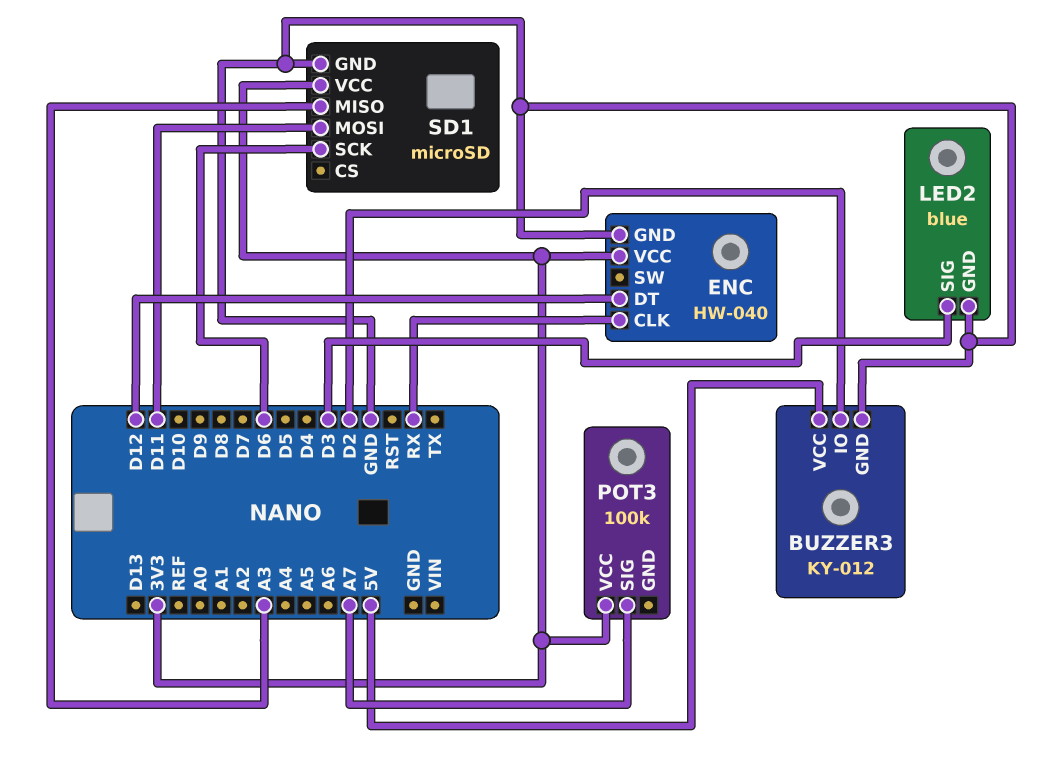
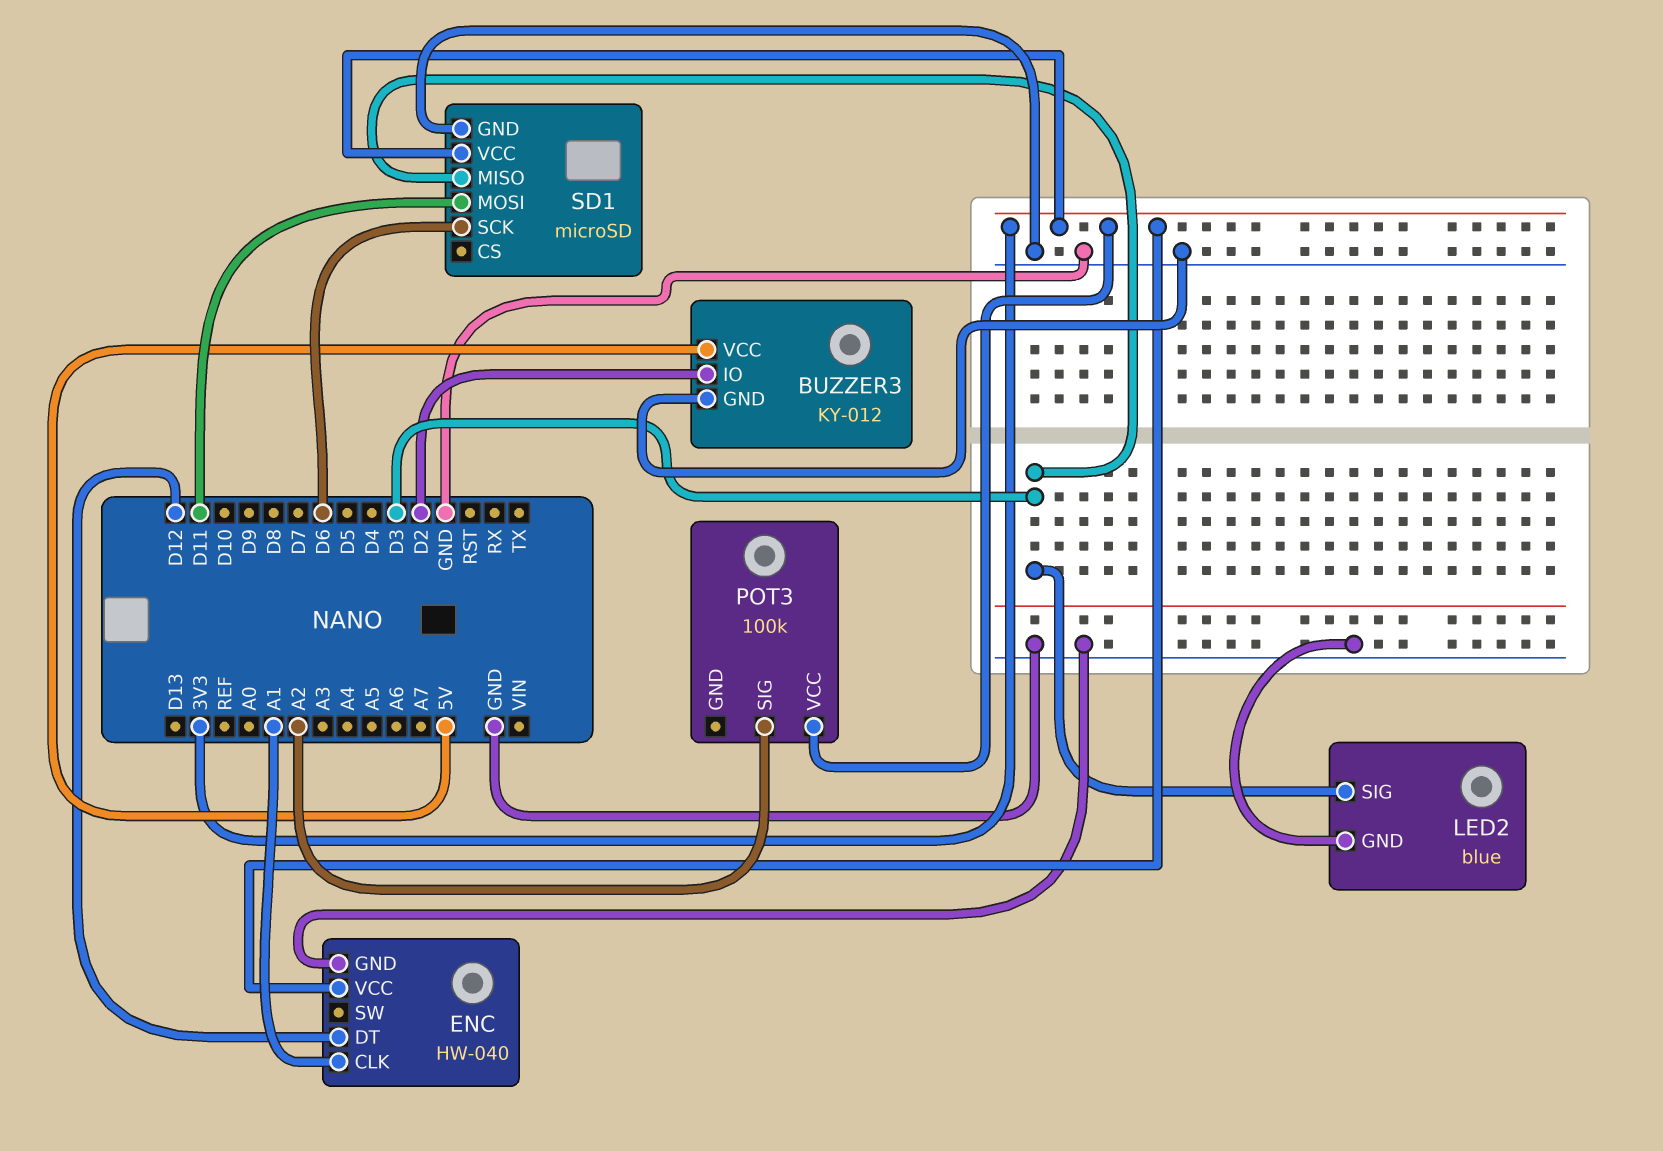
ENC pin CLK: RX -> A1
POT3 pin SIG: A7 -> A2
SD1 pin MISO: A3 -> D3

